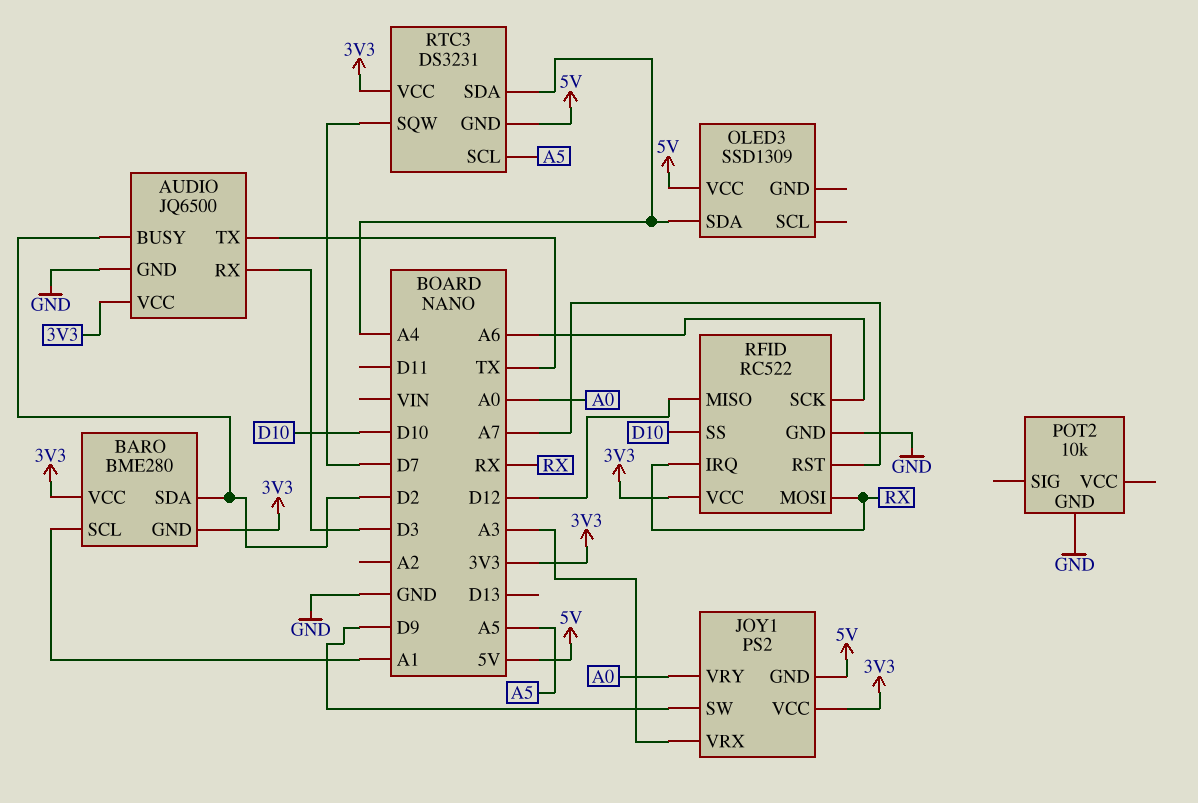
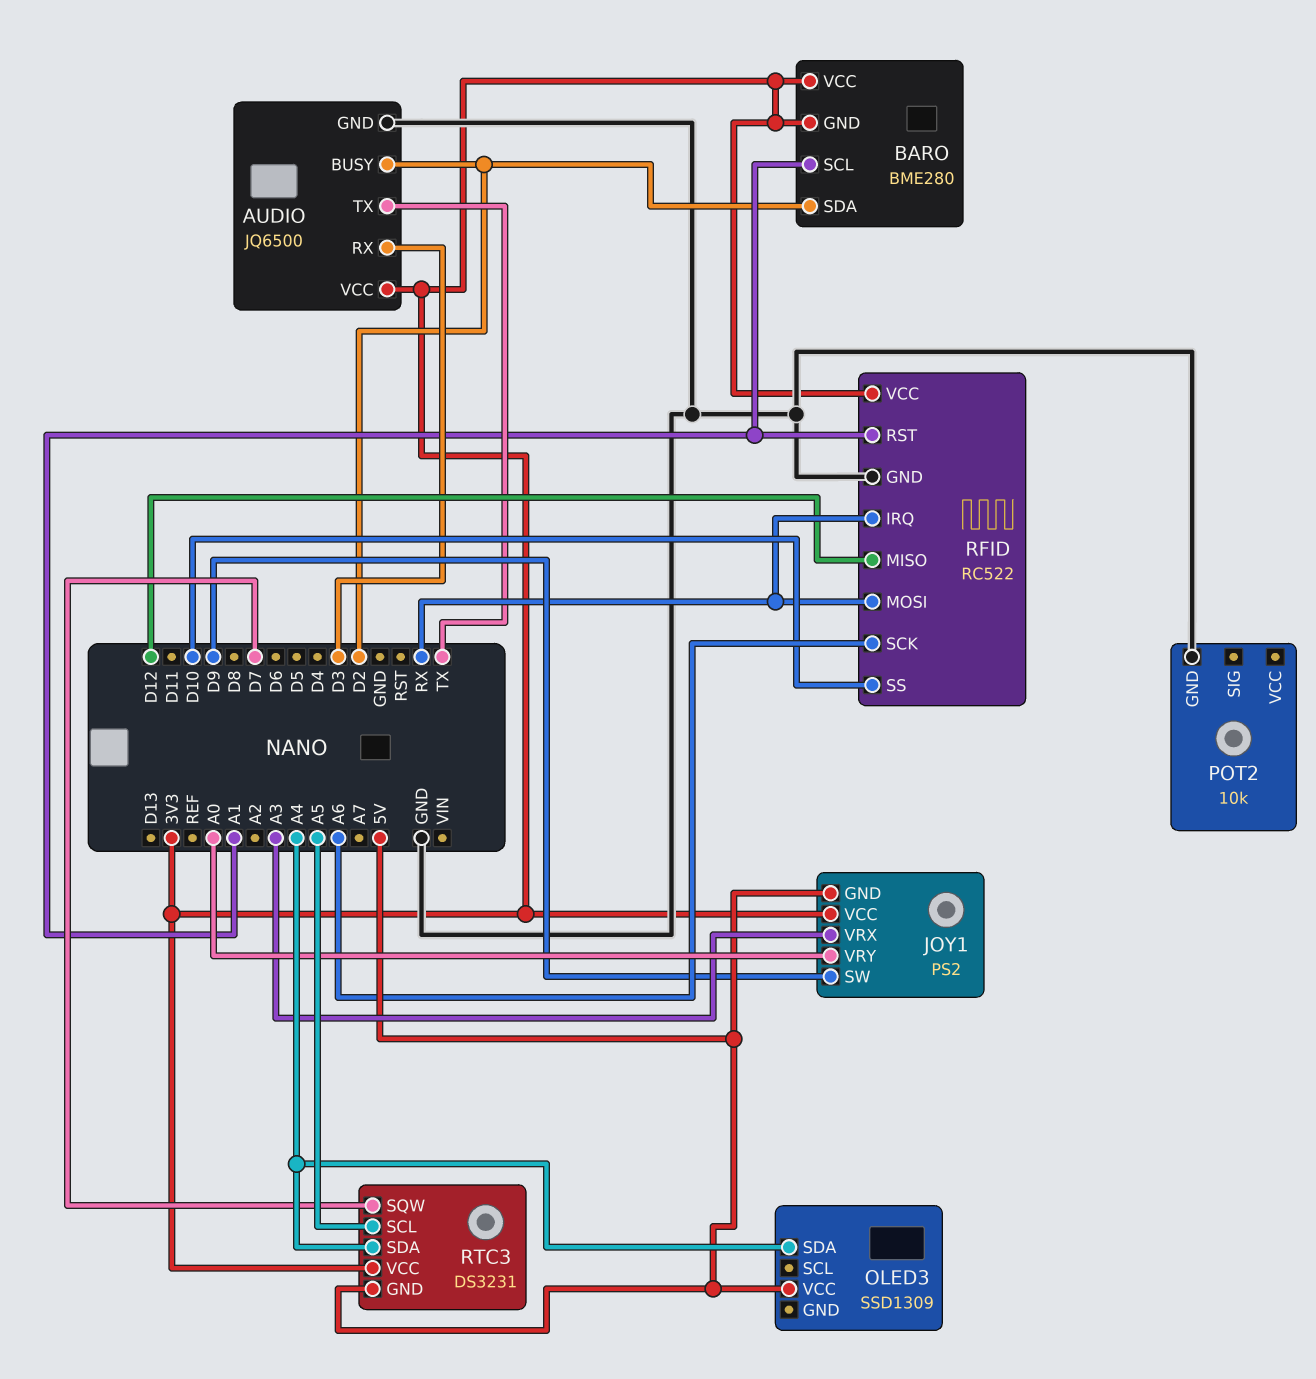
RFID pin RST: A7 -> A1

